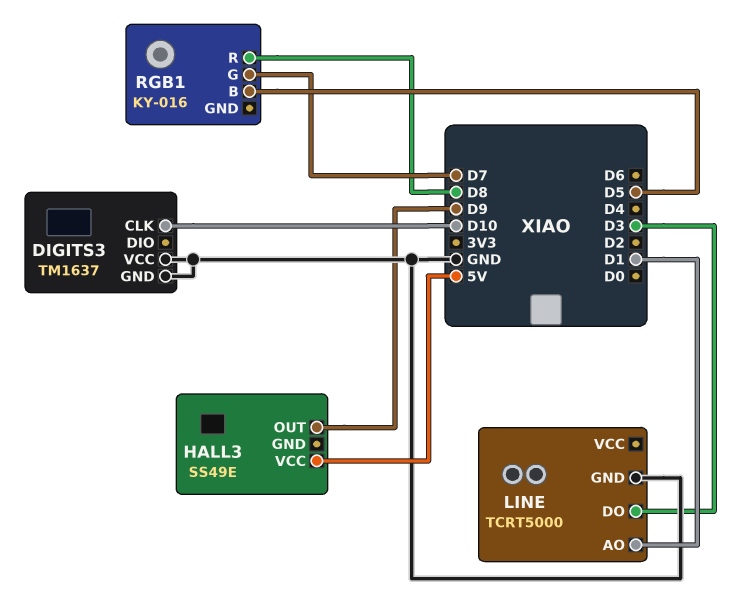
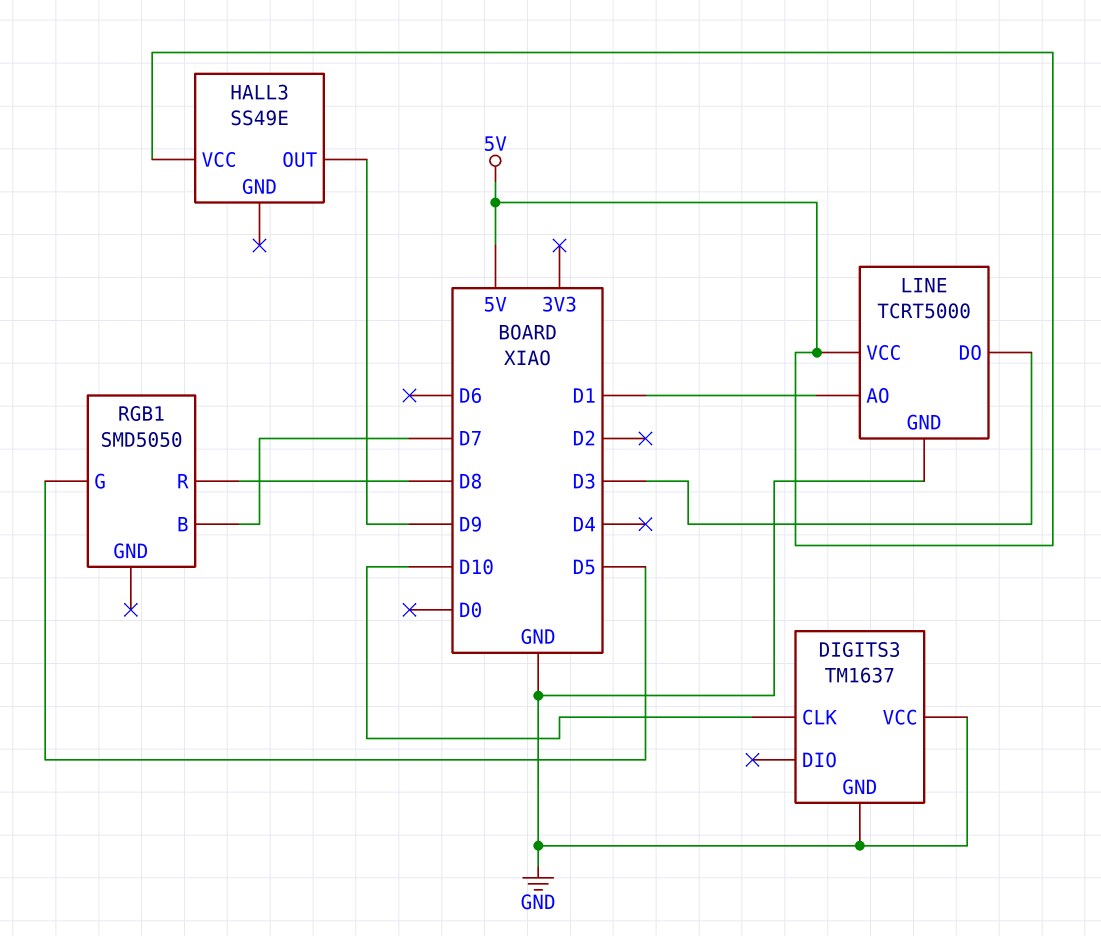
LINE pin VCC: none -> 5V
RGB1: KY-016 -> SMD5050
RGB1 pin B: D5 -> D7
RGB1 pin G: D7 -> D5

